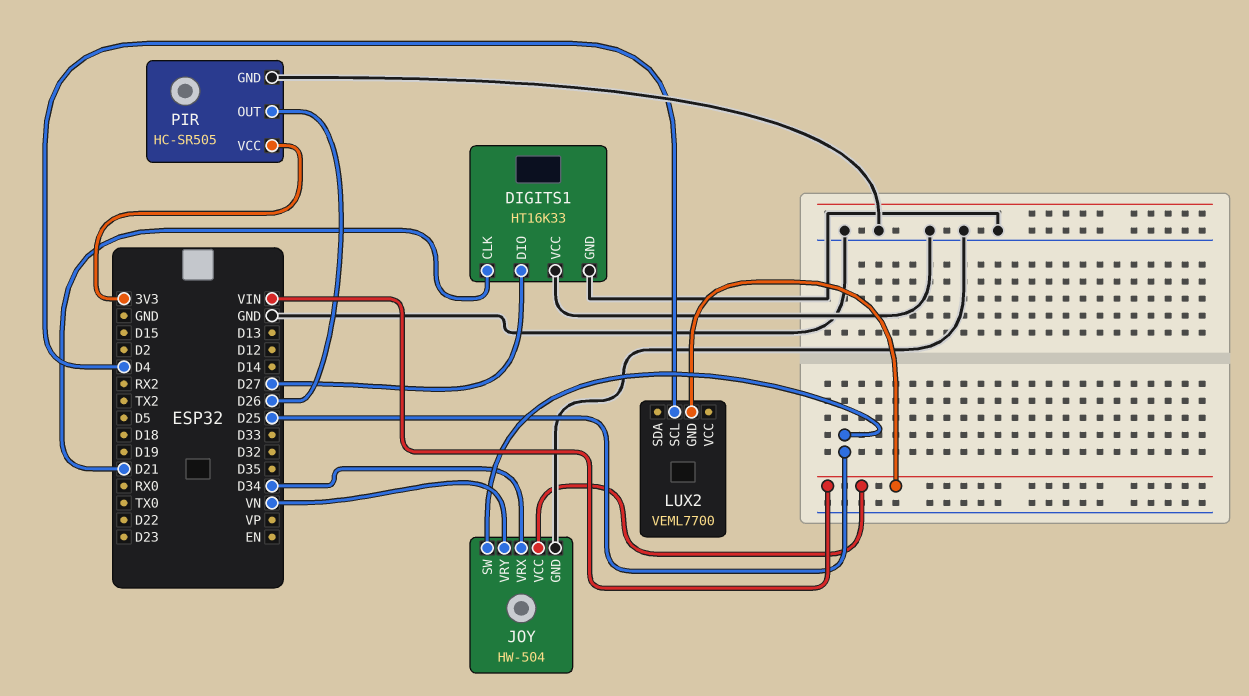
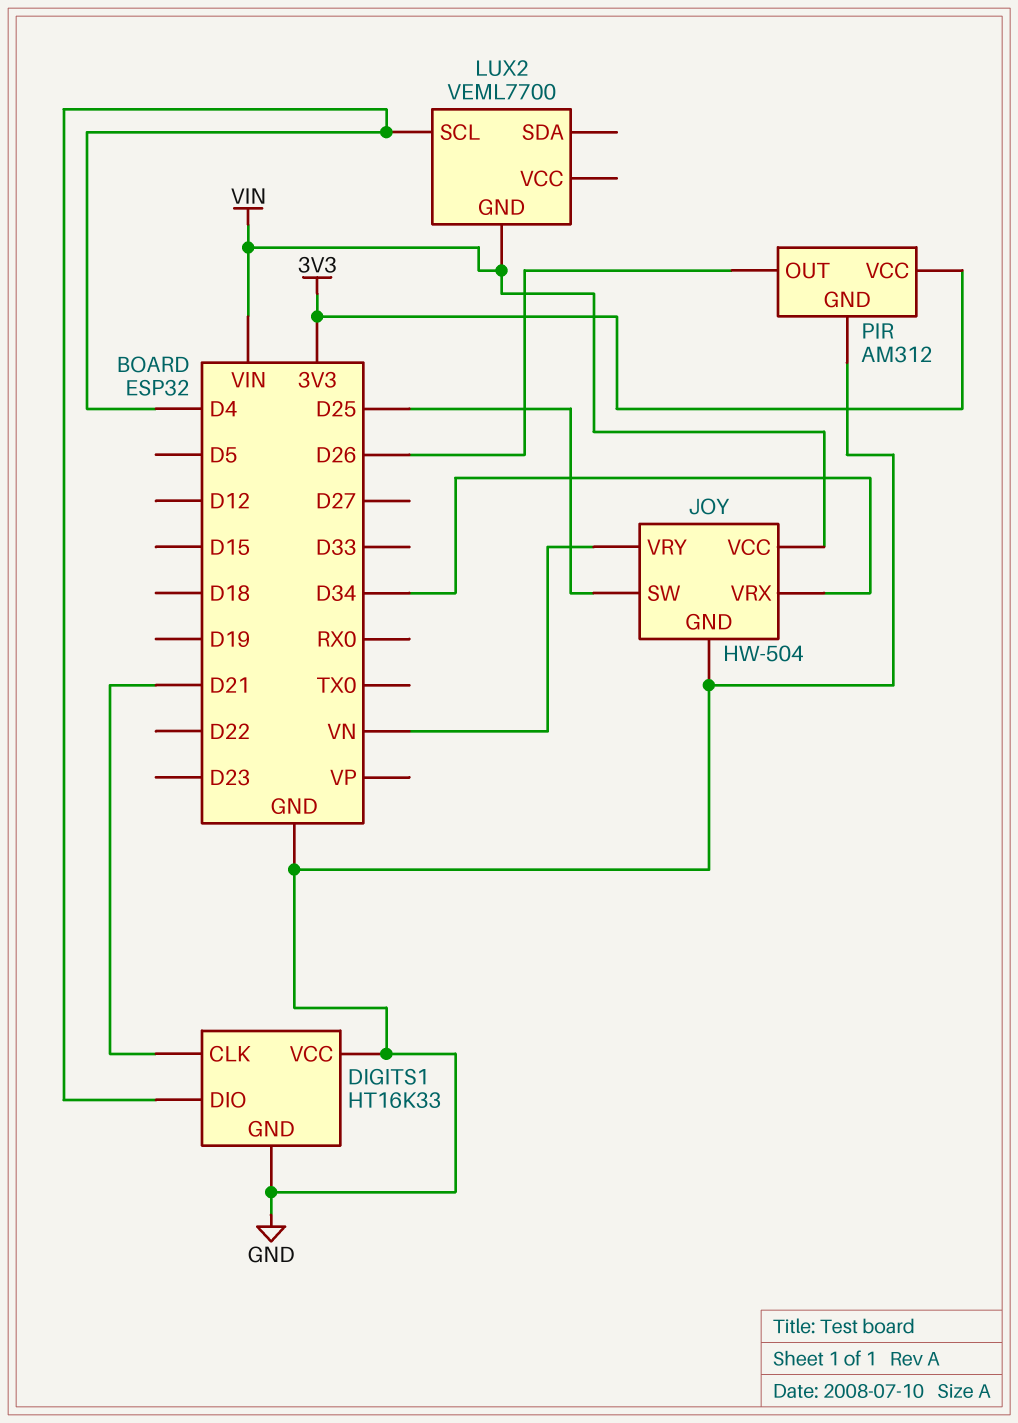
DIGITS1 pin DIO: D27 -> D4
PIR: HC-SR505 -> AM312

